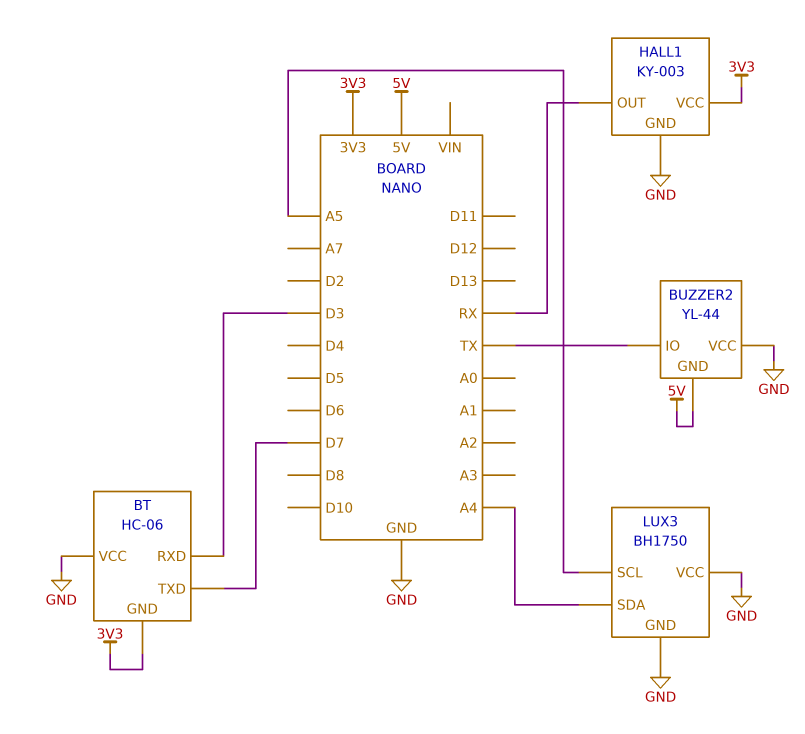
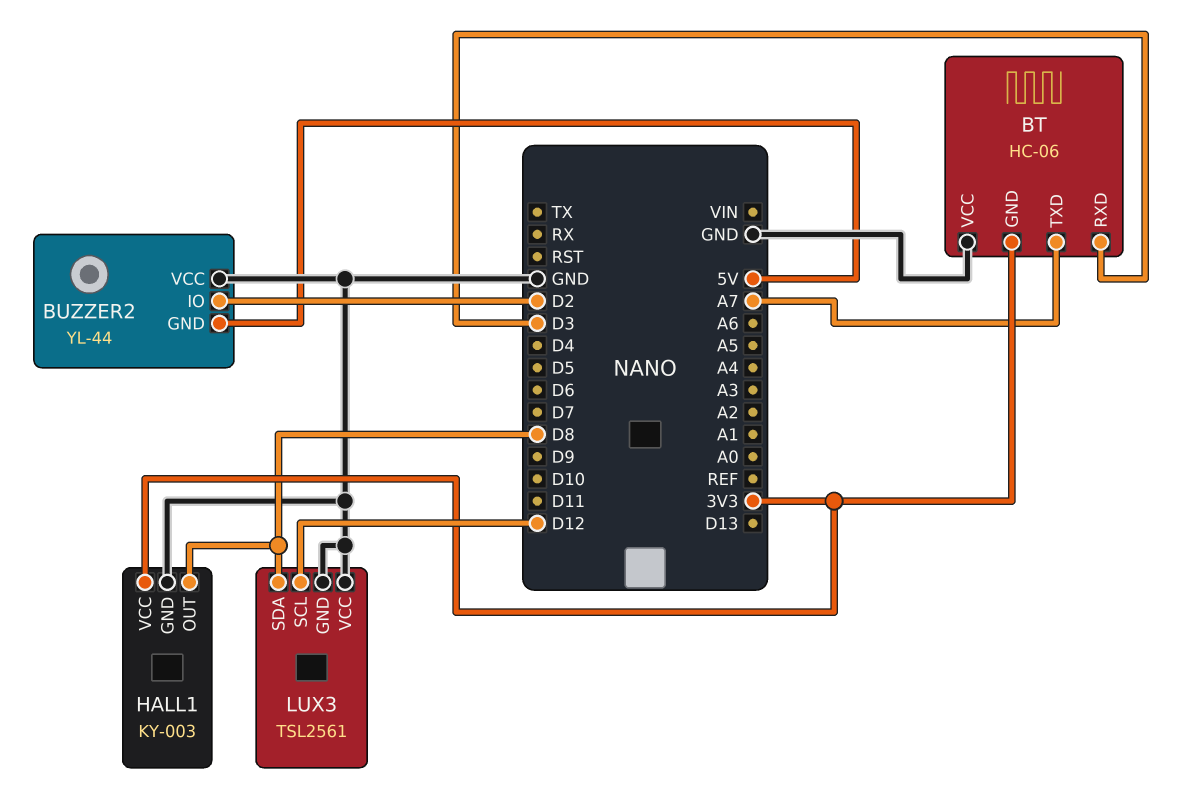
BT pin TXD: D7 -> A7
BUZZER2 pin IO: TX -> D2
HALL1 pin OUT: RX -> D8
LUX3: BH1750 -> TSL2561
LUX3 pin SCL: A5 -> D12
LUX3 pin SDA: A4 -> D8

